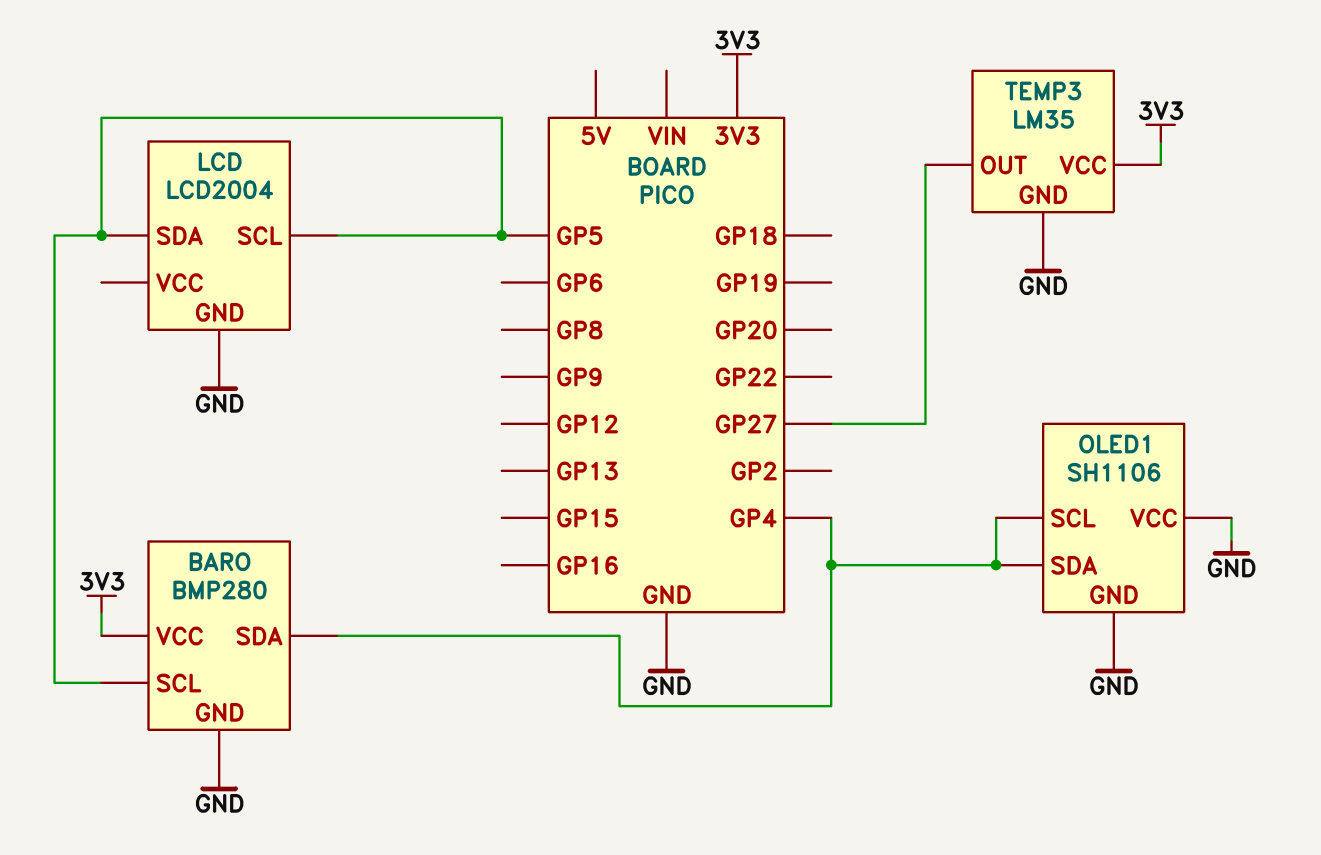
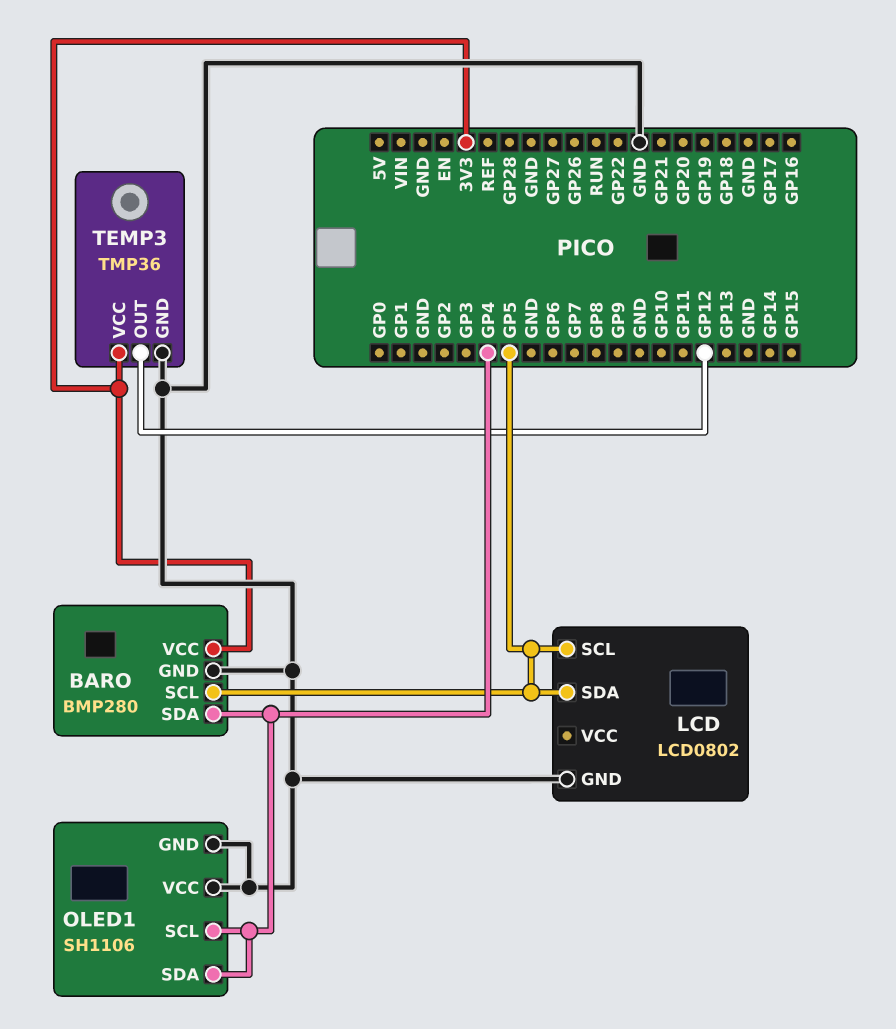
LCD: LCD2004 -> LCD0802
TEMP3: LM35 -> TMP36
TEMP3 pin OUT: GP27 -> GP12

